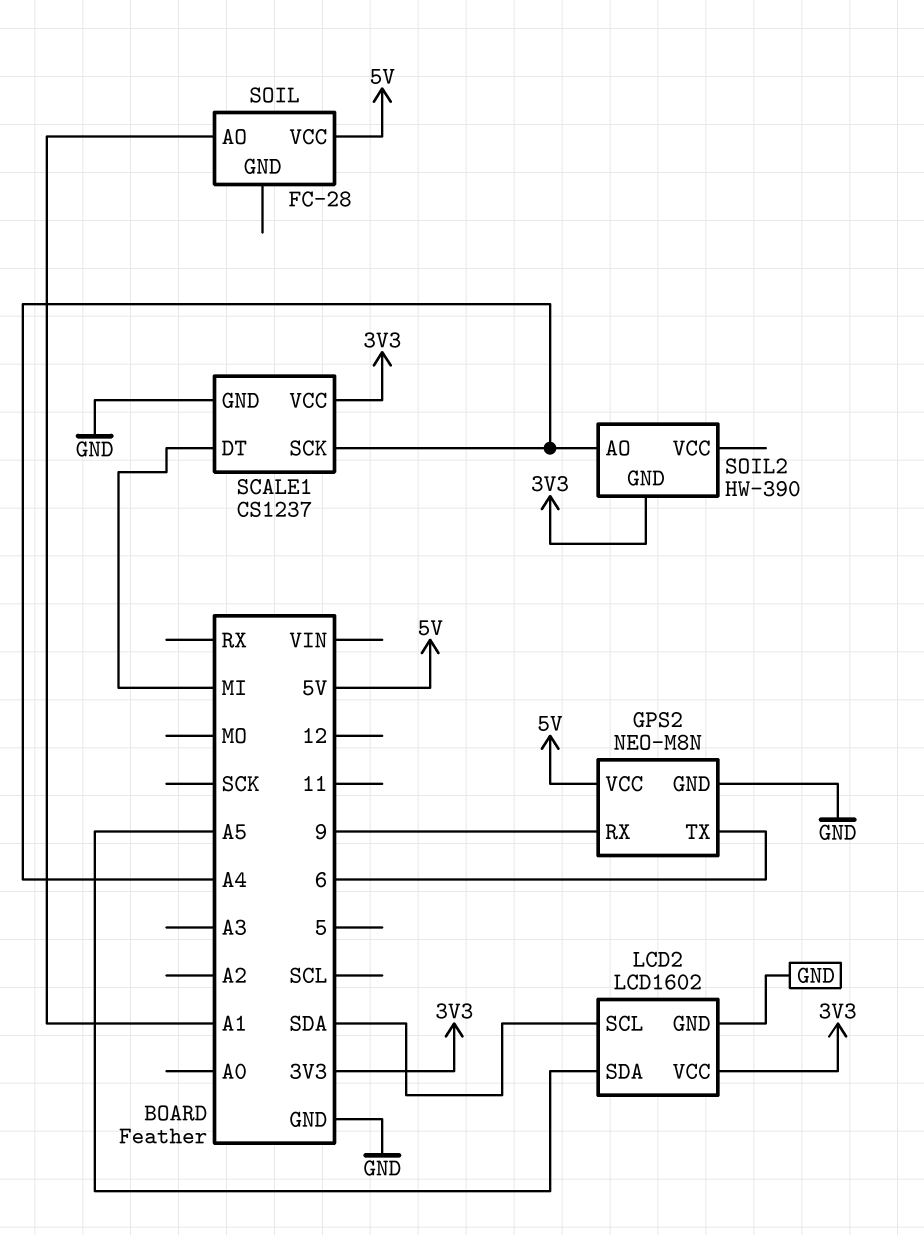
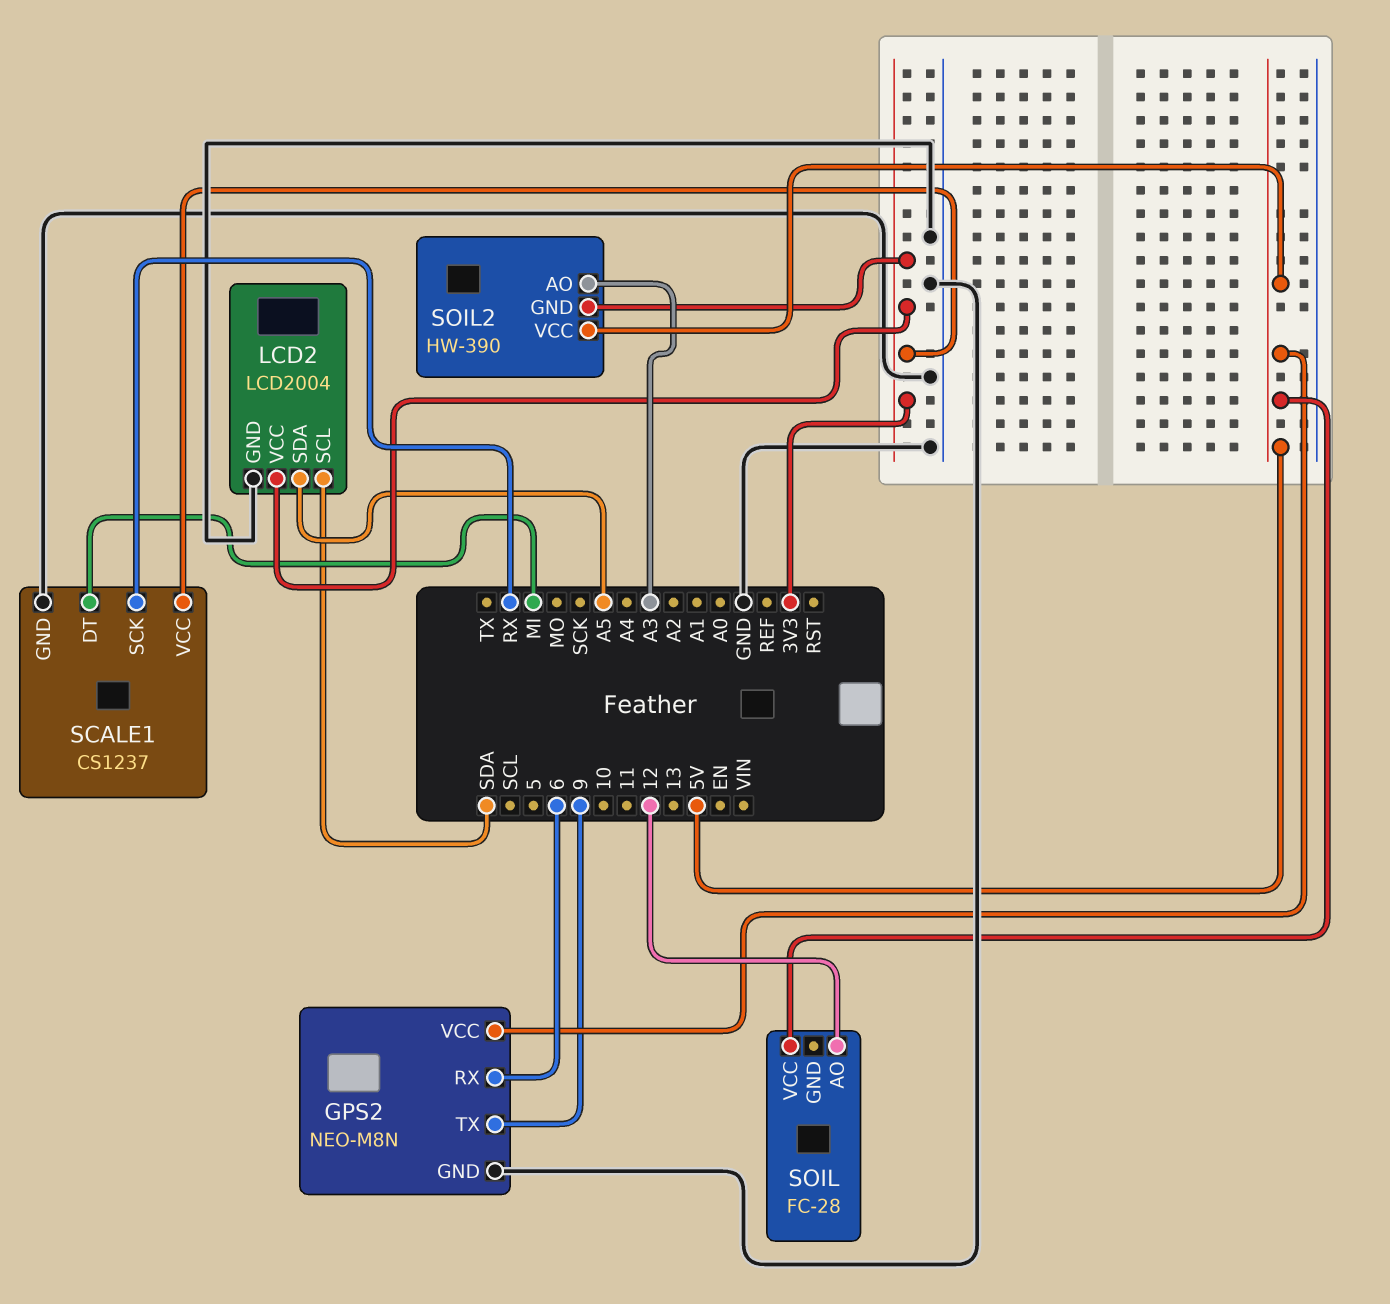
GPS2 pin RX: 9 -> 6
GPS2 pin TX: 6 -> 9
LCD2: LCD1602 -> LCD2004
SCALE1 pin SCK: A4 -> RX
SOIL pin AO: A1 -> 12
SOIL2 pin AO: A4 -> A3
SOIL2 pin VCC: none -> 5V

